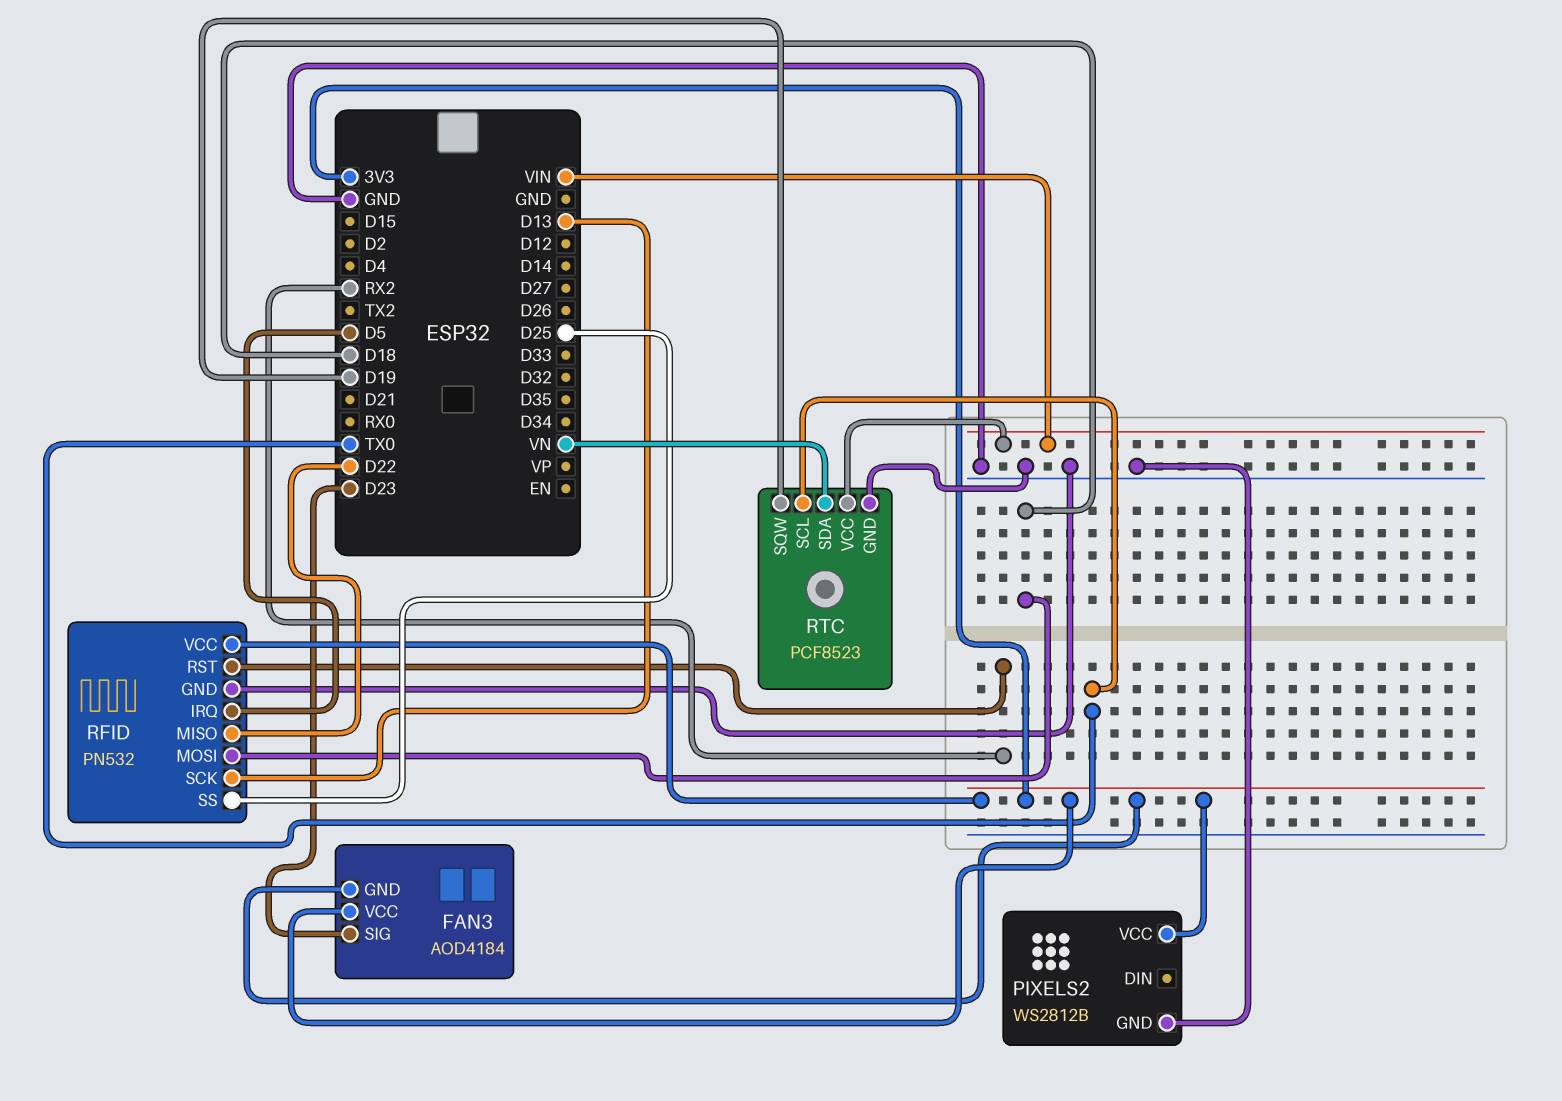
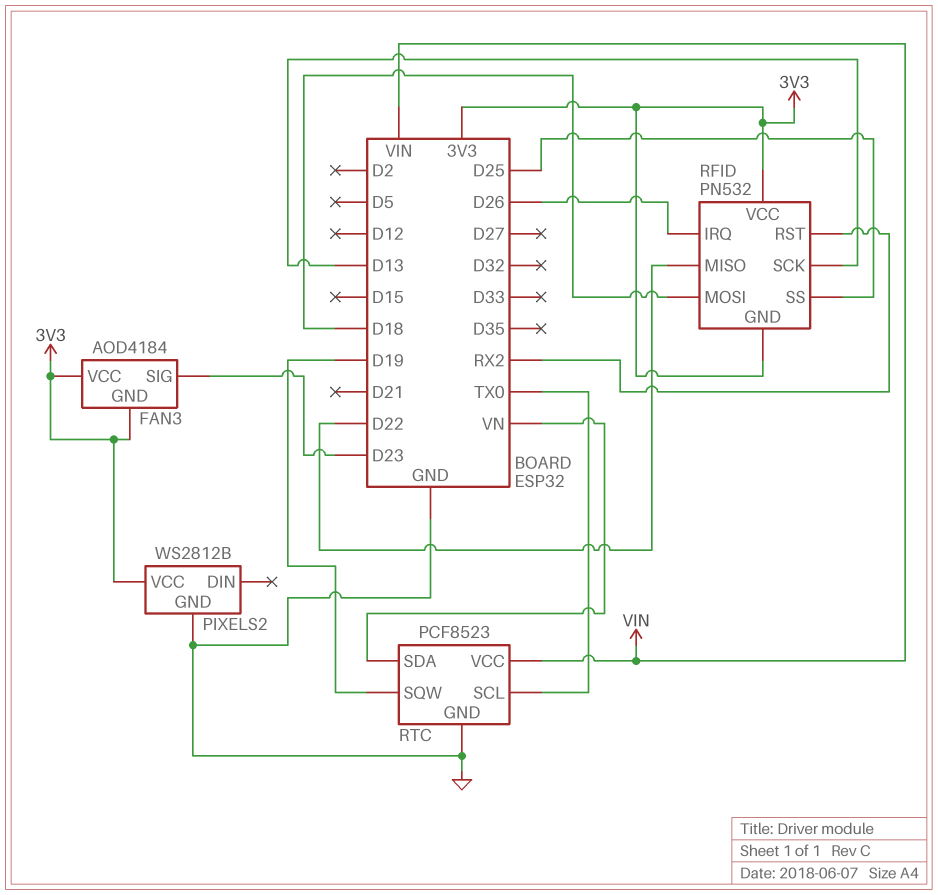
RFID pin GND: GND -> 3V3
RFID pin IRQ: D5 -> D26

